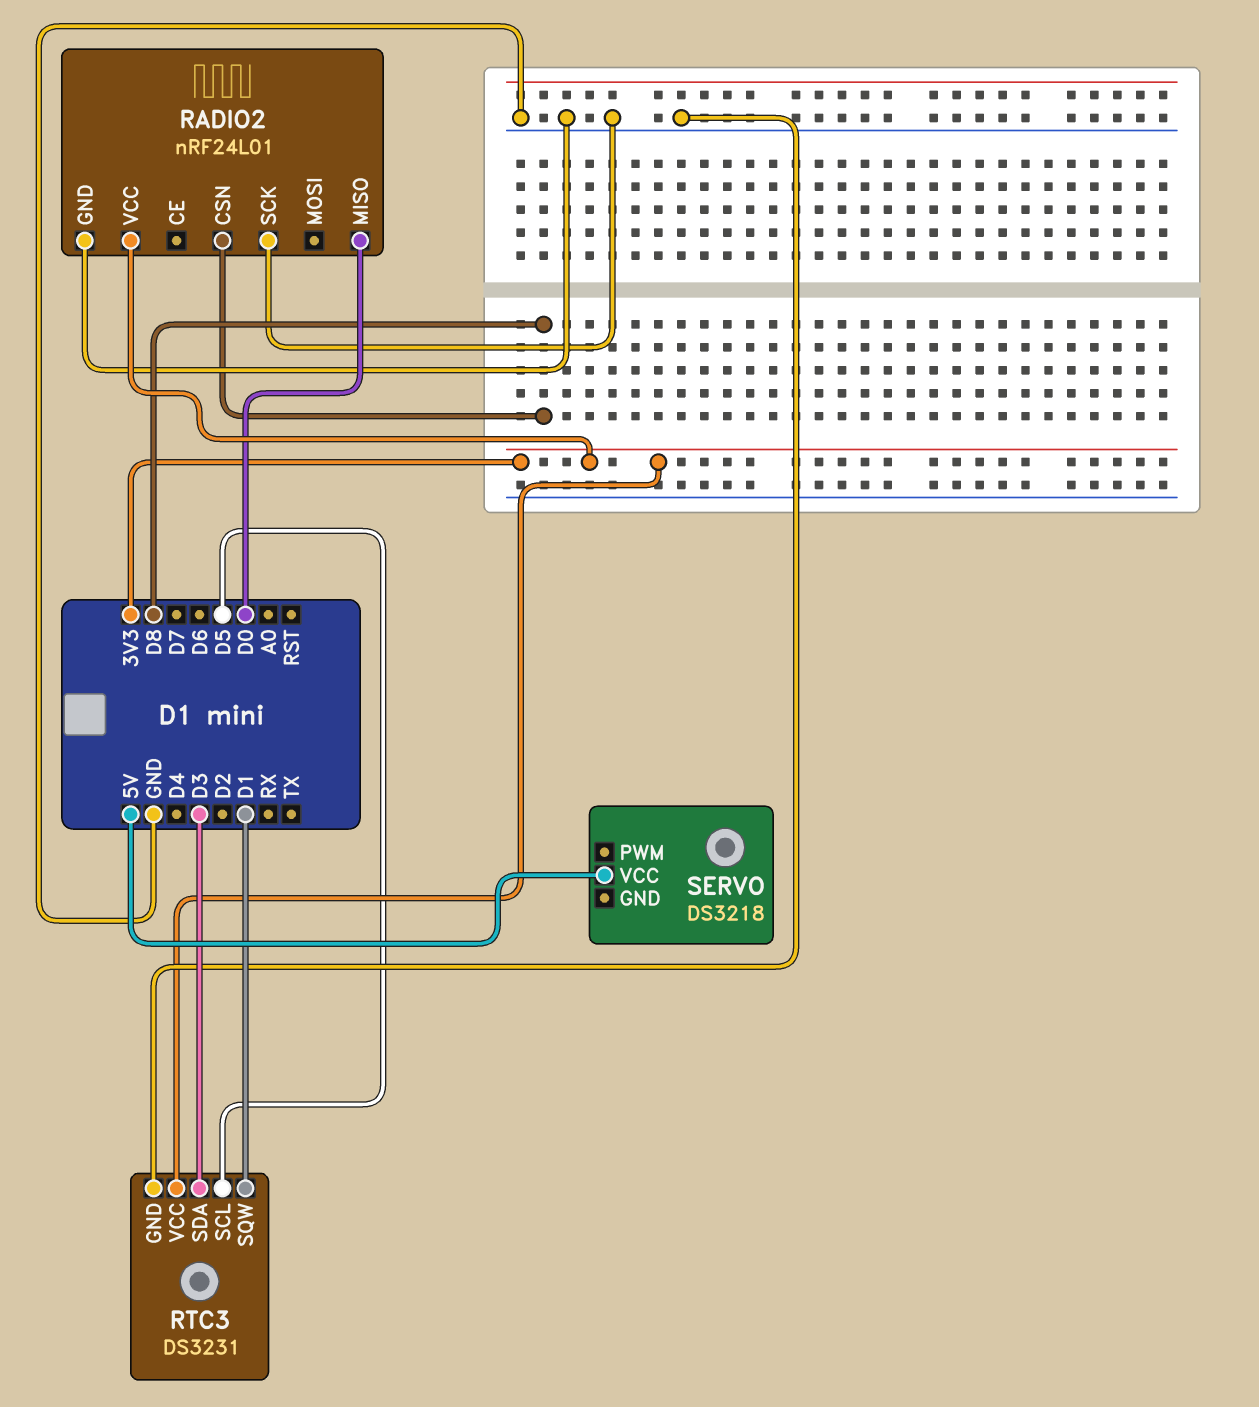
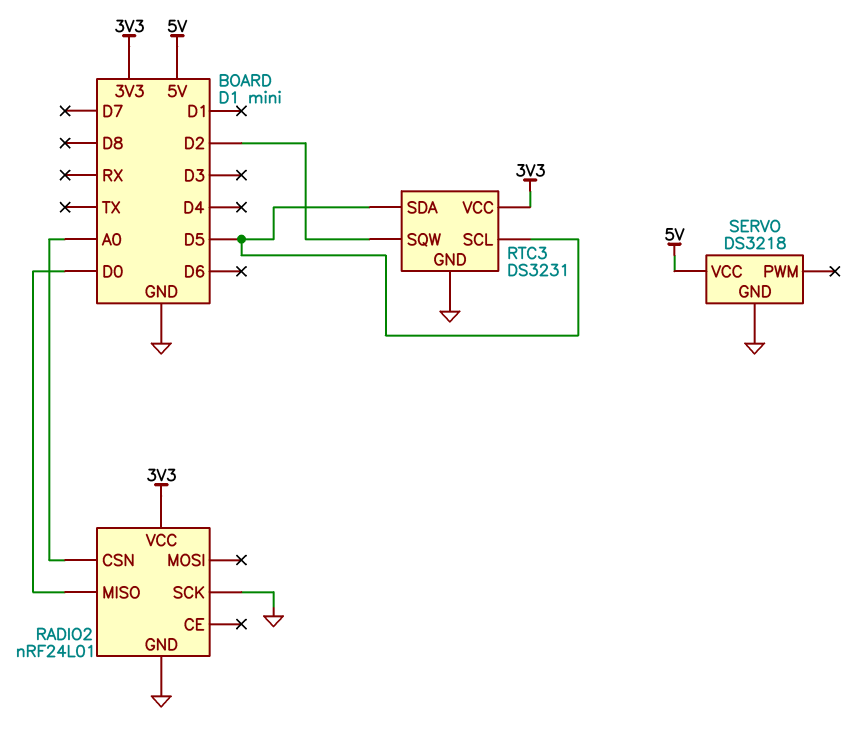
RADIO2 pin CSN: D8 -> A0
RTC3 pin SDA: D3 -> D5
RTC3 pin SQW: D1 -> D2
SERVO pin GND: none -> GND

